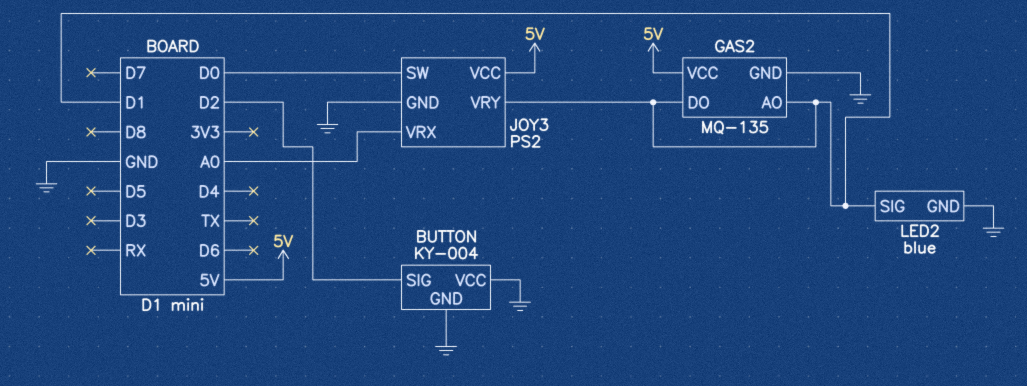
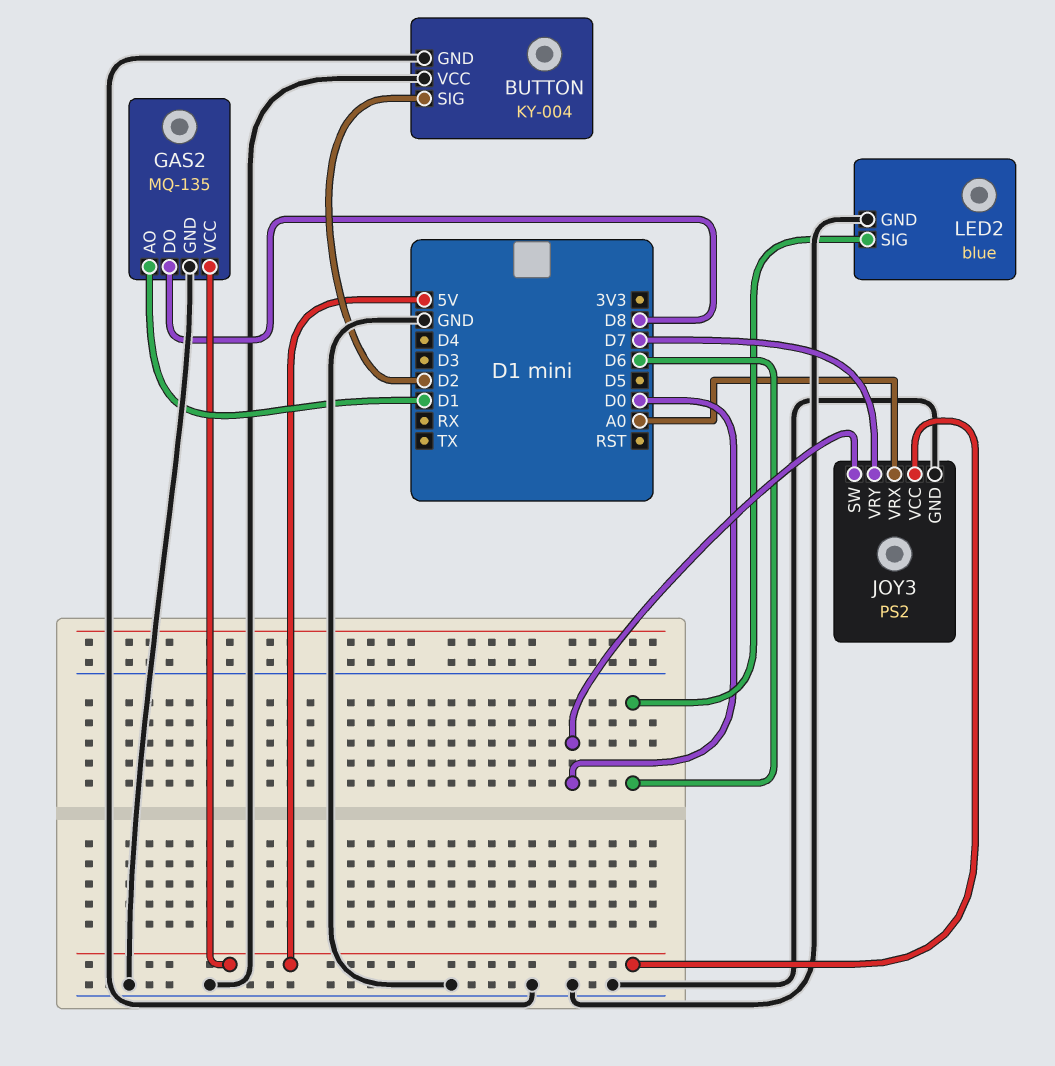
GAS2 pin DO: D1 -> D8
JOY3 pin VRY: D1 -> D7
LED2 pin SIG: D1 -> D6

